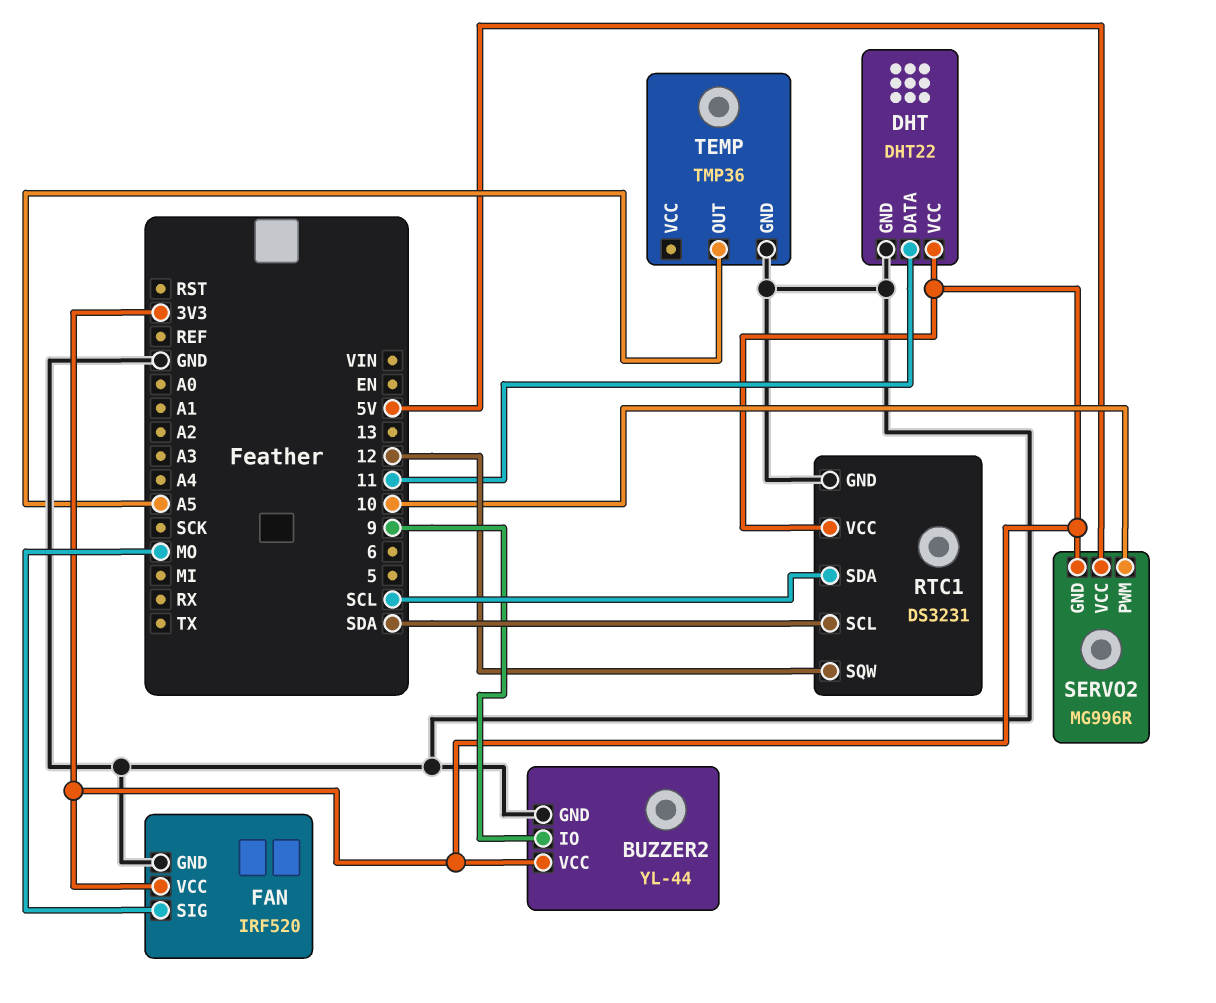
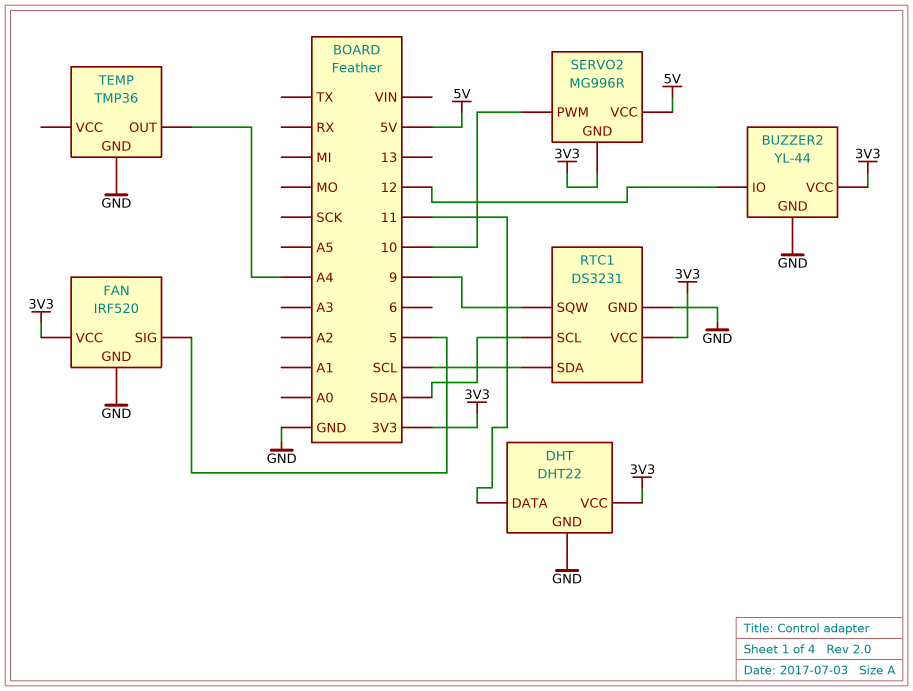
BUZZER2 pin IO: 9 -> 12
FAN pin SIG: MO -> 5
RTC1 pin SQW: 12 -> 9
TEMP pin OUT: A5 -> A4

